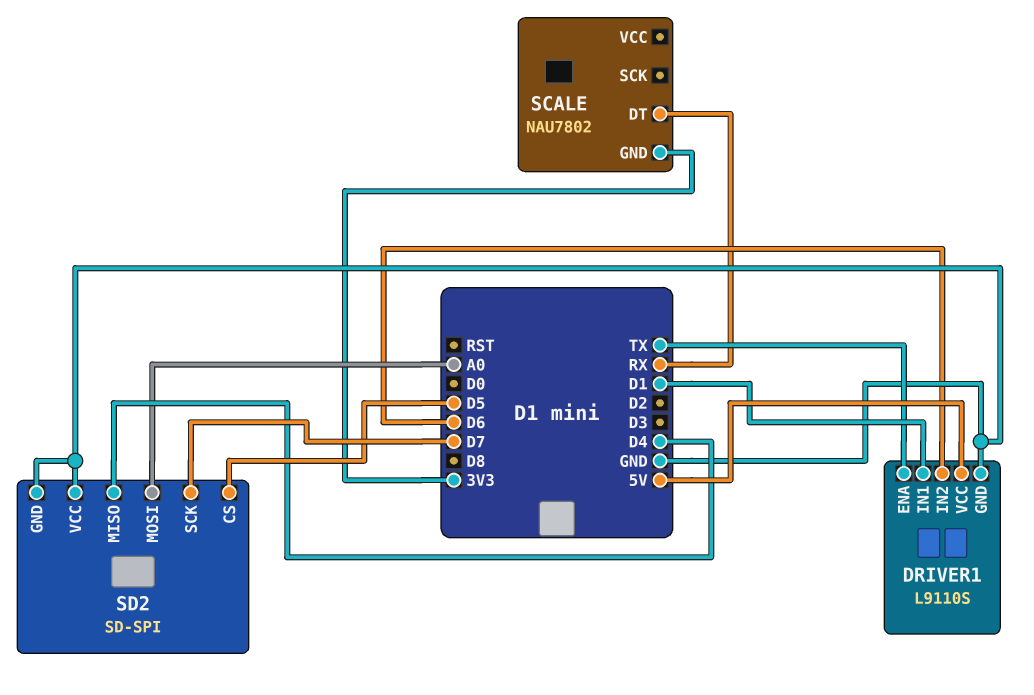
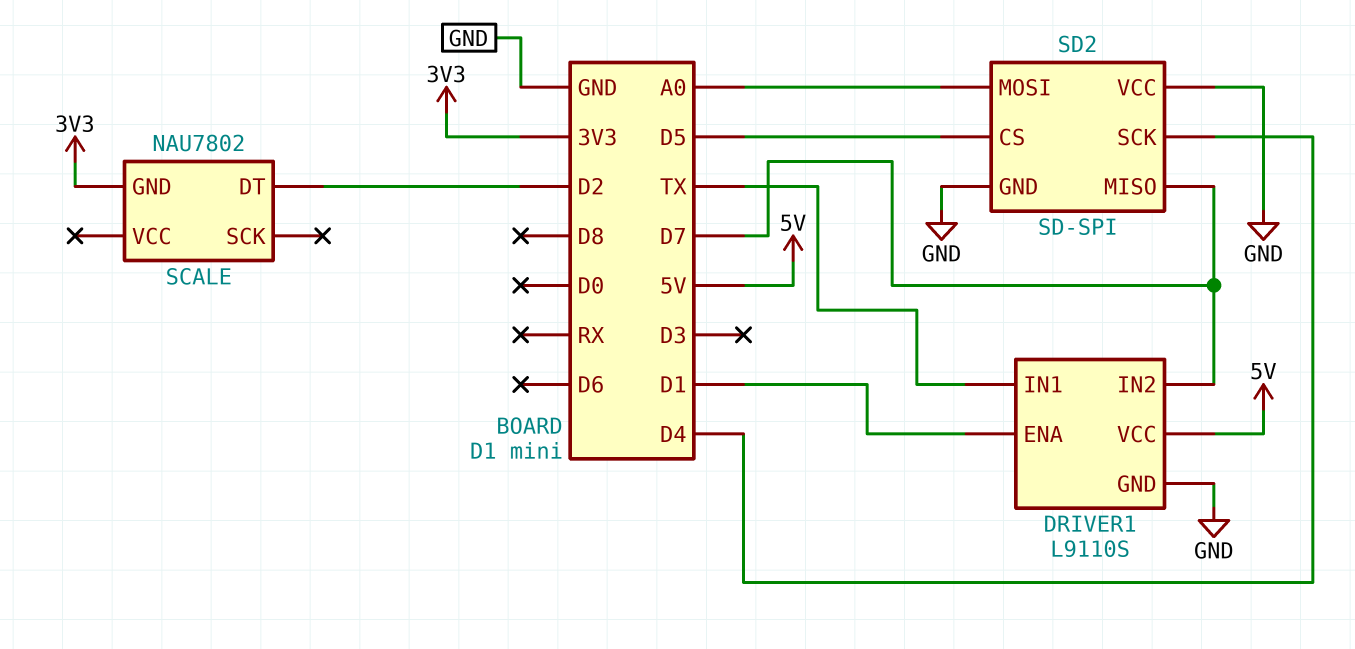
DRIVER1 pin ENA: TX -> D1
DRIVER1 pin IN1: D1 -> TX
DRIVER1 pin IN2: D6 -> D7
SCALE pin DT: RX -> D2
SD2 pin MISO: D4 -> D7
SD2 pin SCK: D7 -> D4

